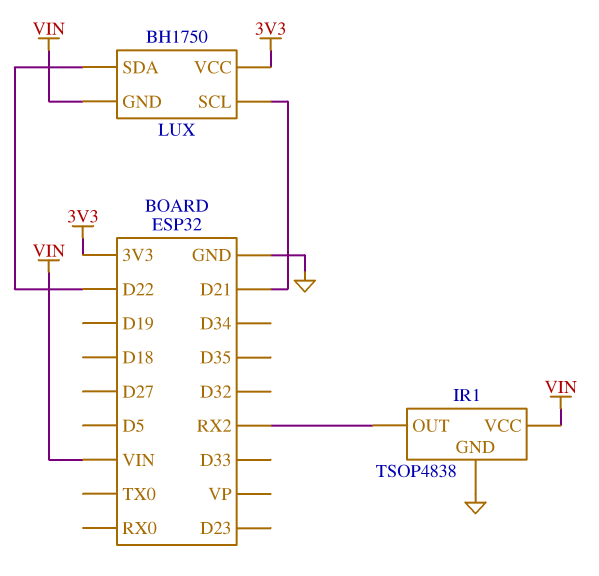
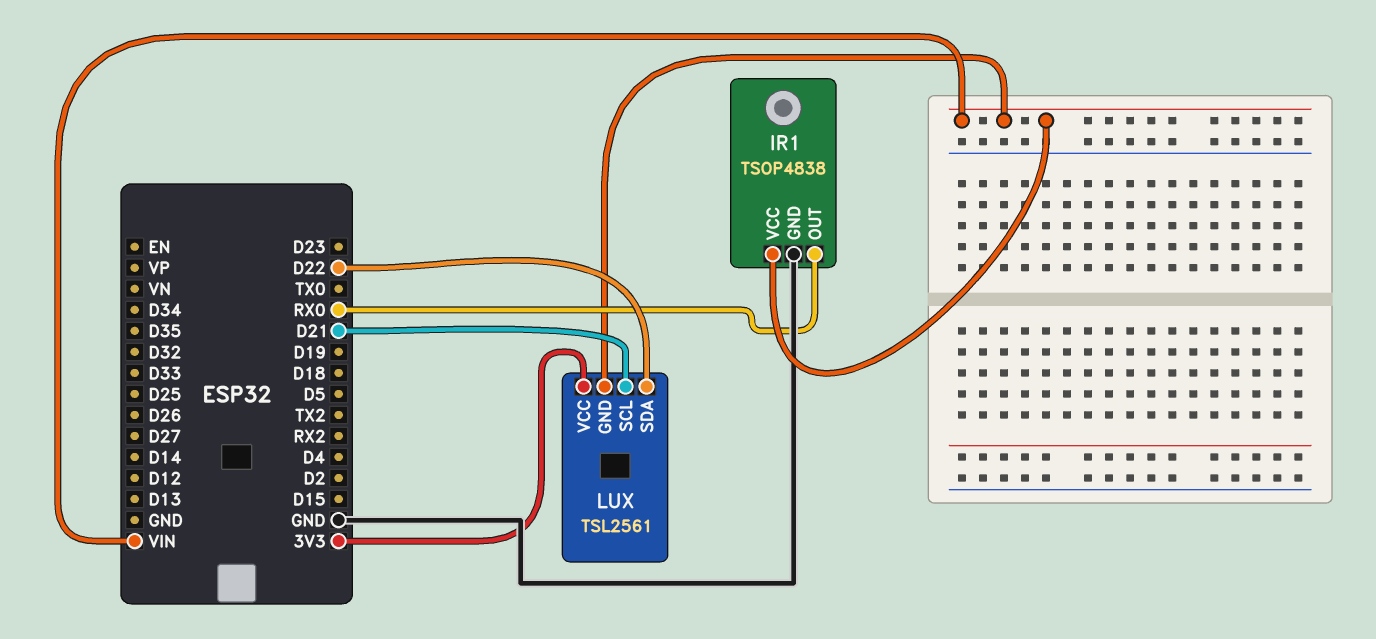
IR1 pin OUT: RX2 -> RX0
LUX: BH1750 -> TSL2561

